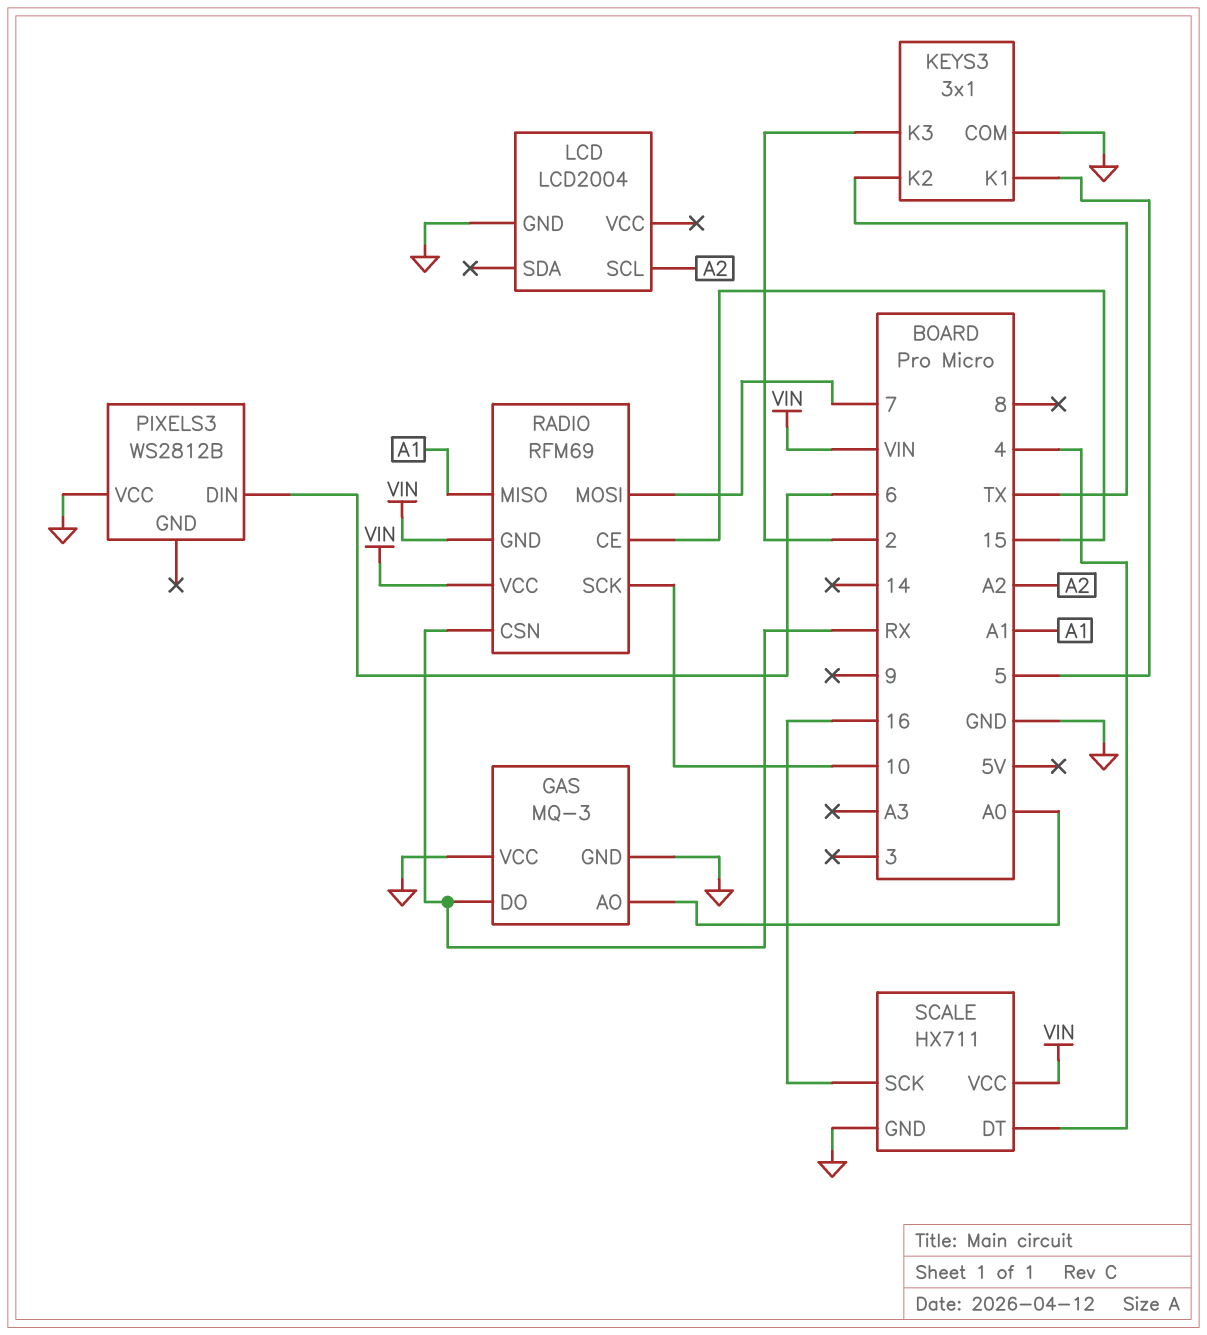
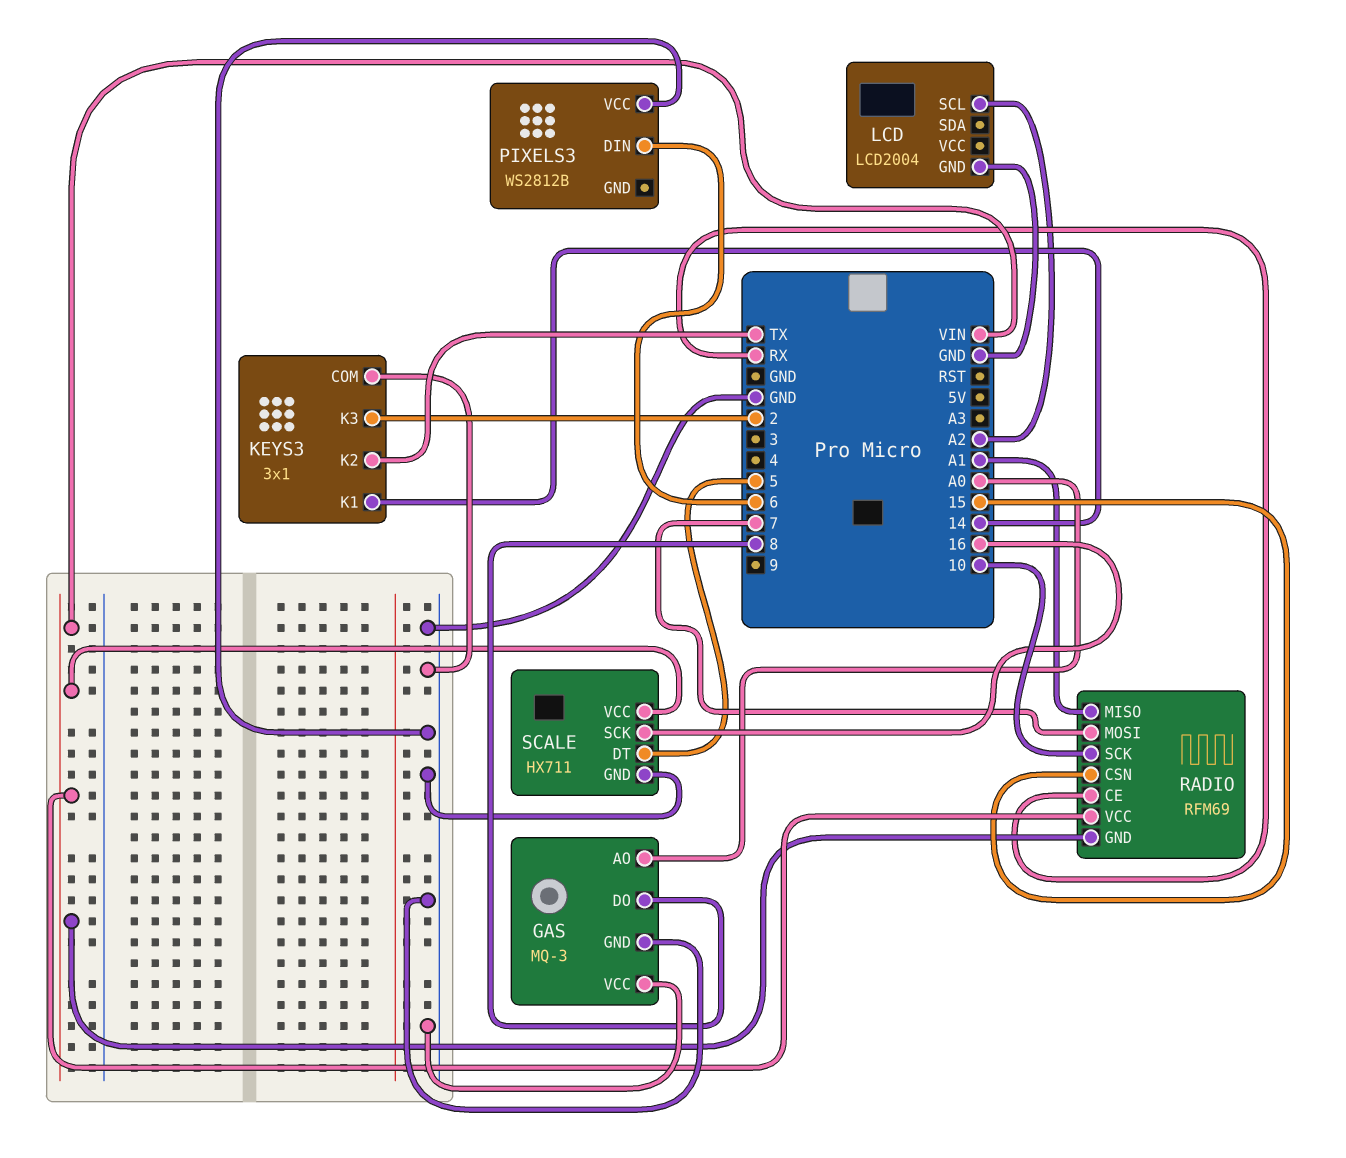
GAS pin DO: RX -> 8
KEYS3 pin K1: 5 -> 14
RADIO pin CE: 15 -> RX
RADIO pin CSN: RX -> 15
SCALE pin DT: 4 -> 5

